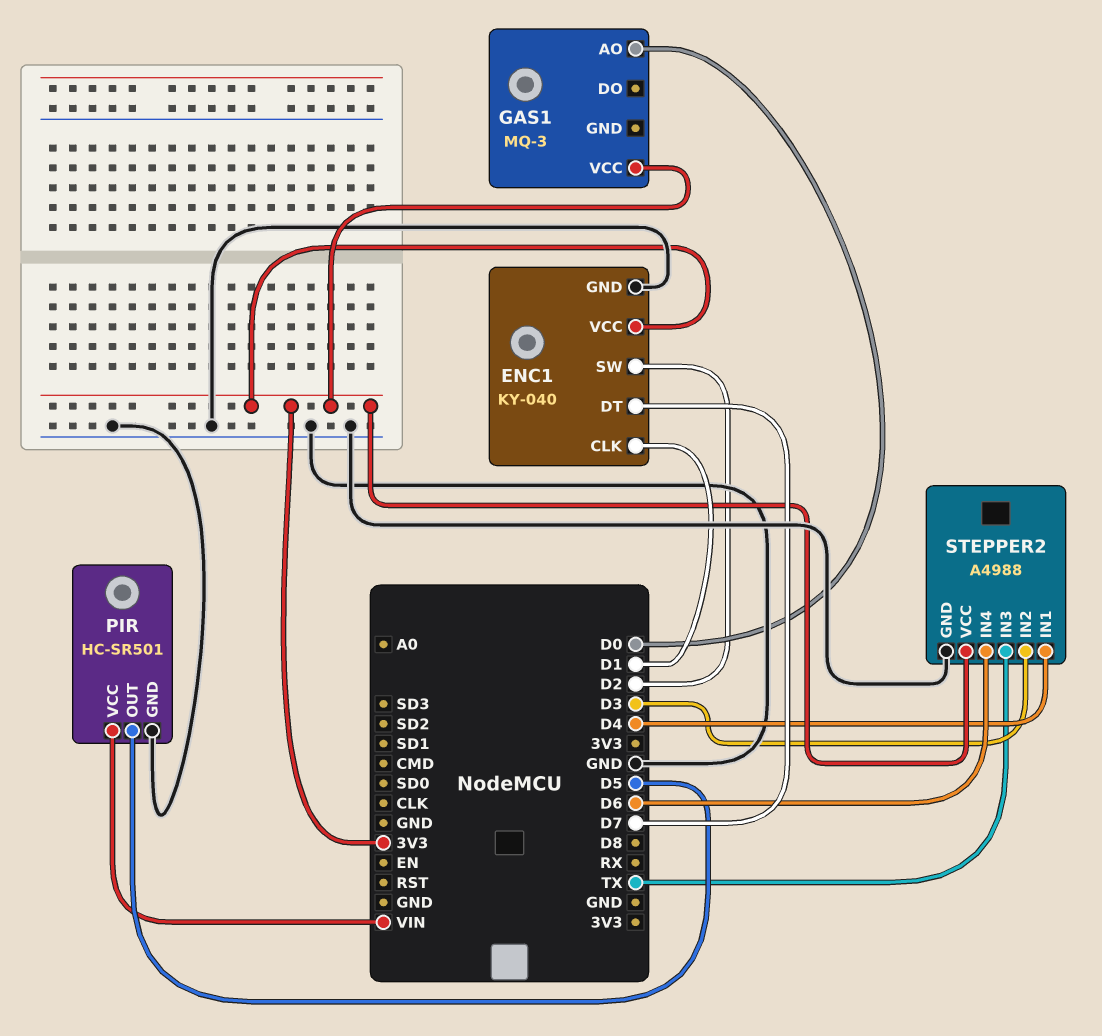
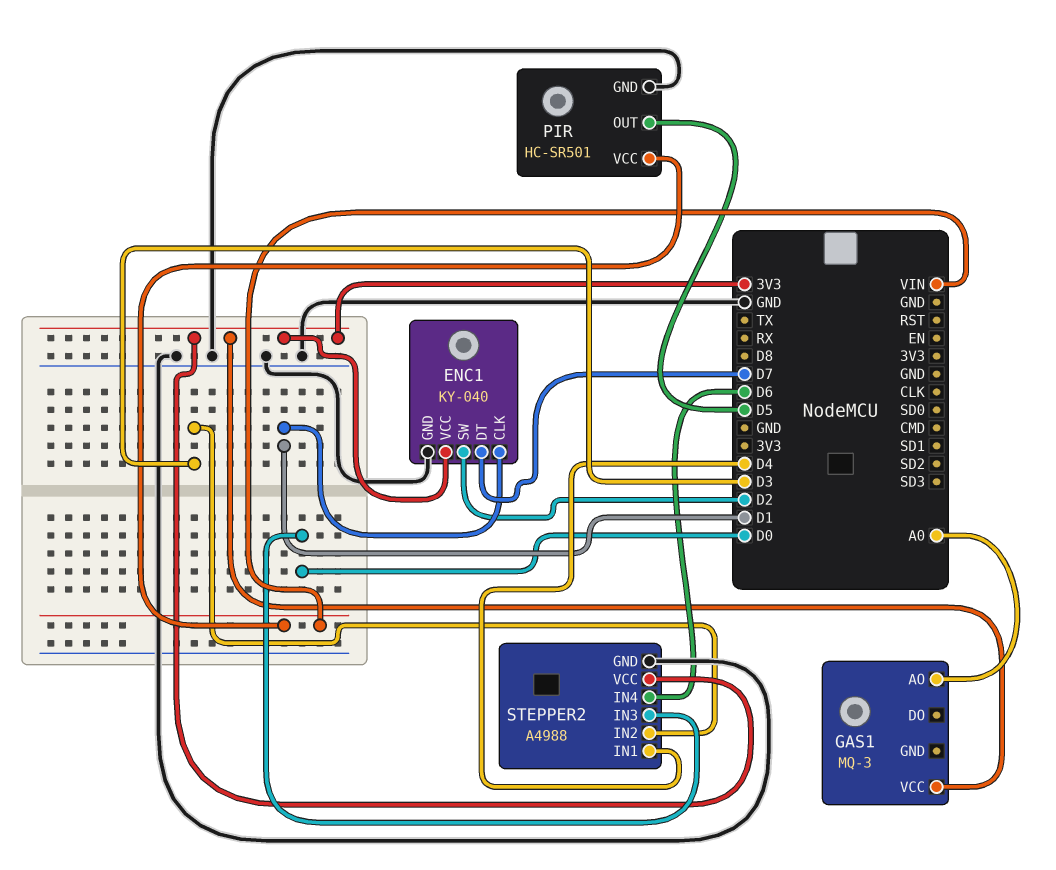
GAS1 pin AO: D0 -> A0
STEPPER2 pin IN3: TX -> D0

